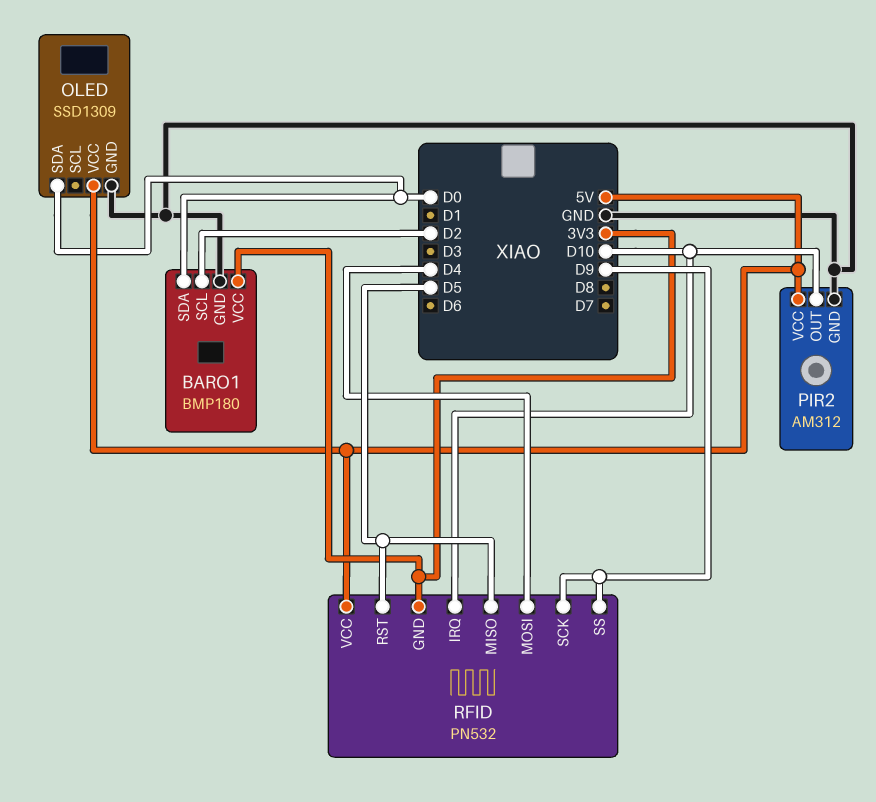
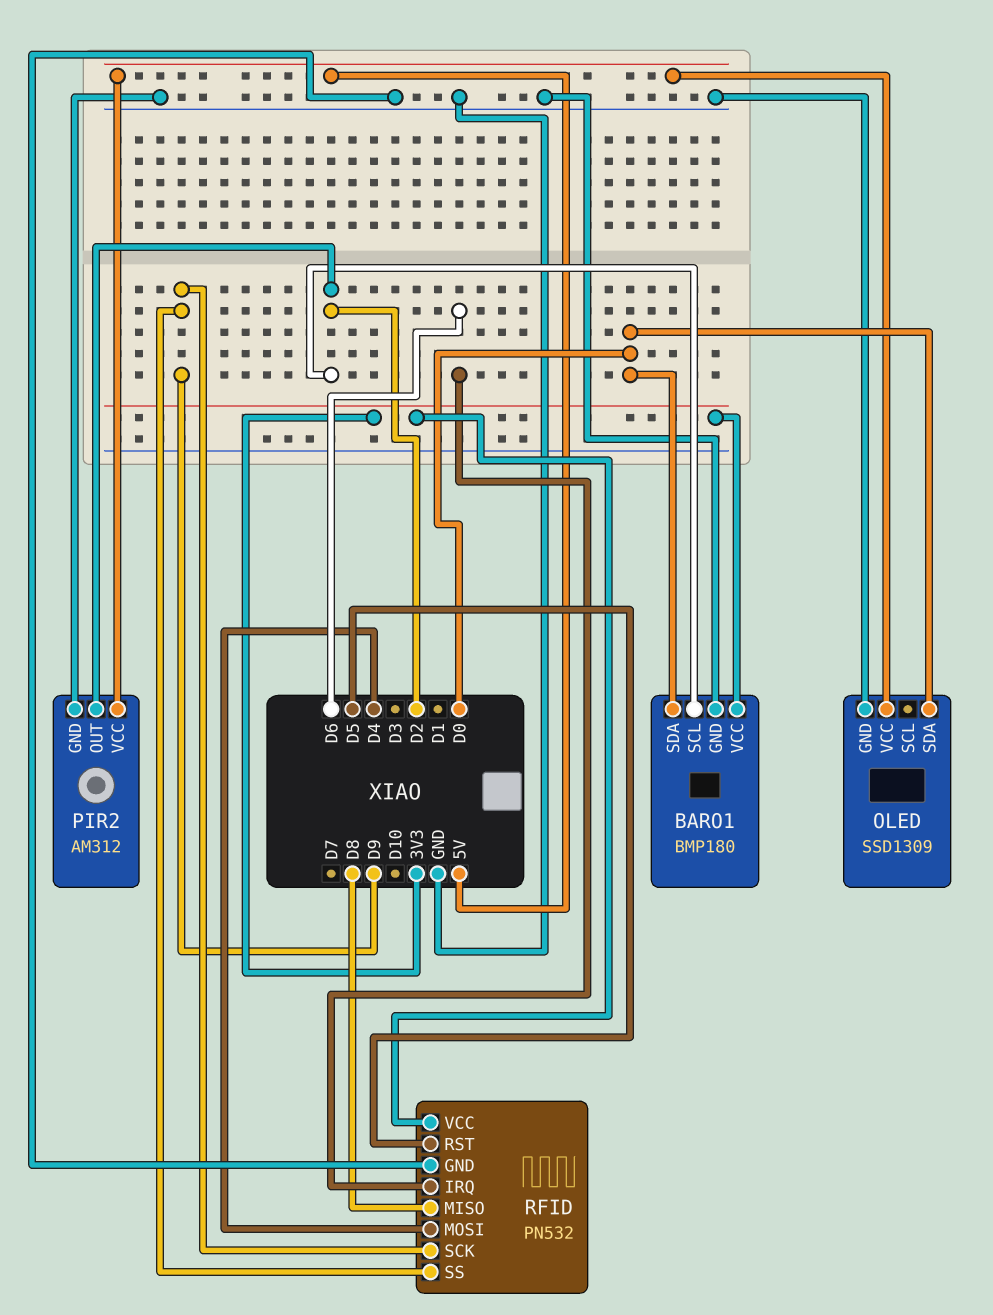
PIR2 pin OUT: D10 -> D2
RFID pin GND: 3V3 -> GND
RFID pin IRQ: D10 -> D6
RFID pin MISO: D5 -> D8
RFID pin VCC: 5V -> 3V3

